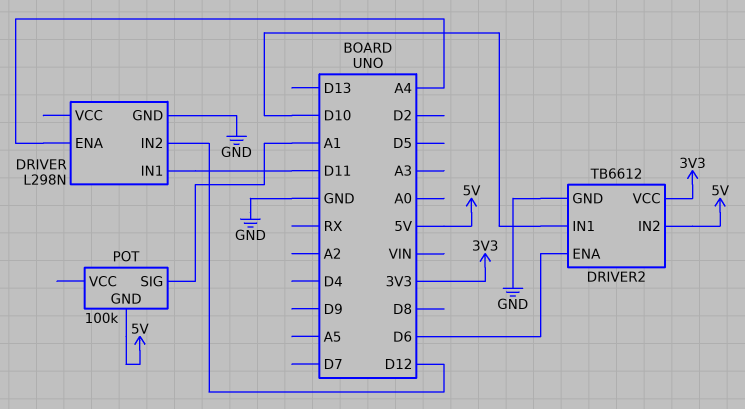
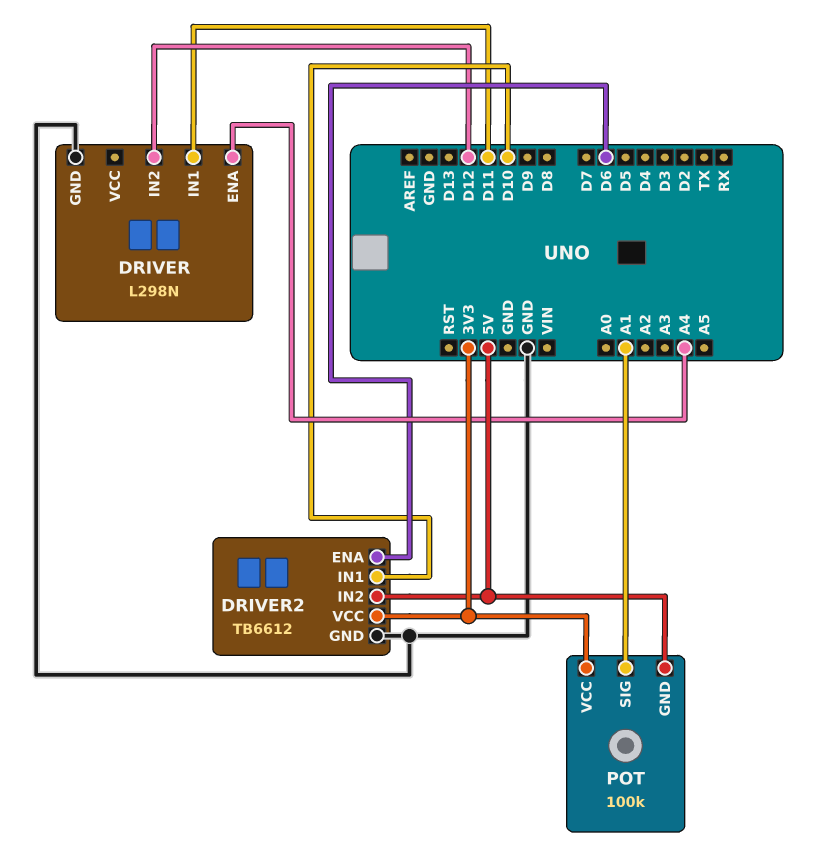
POT pin VCC: none -> 3V3

